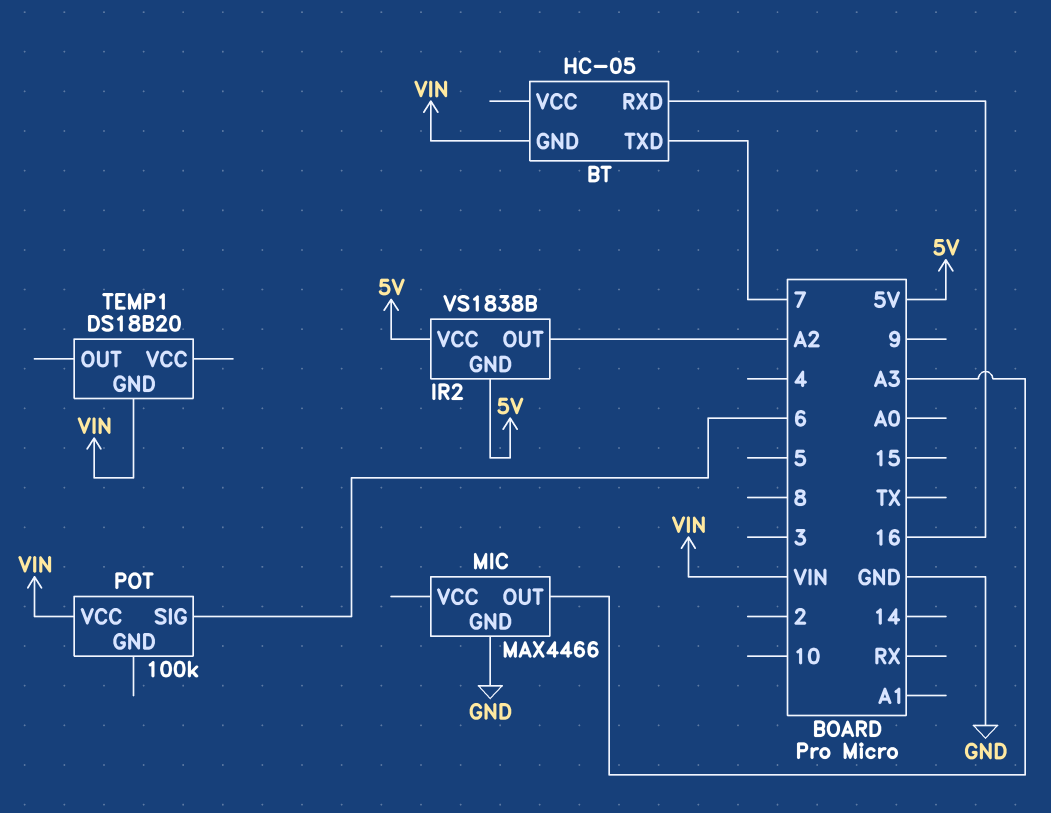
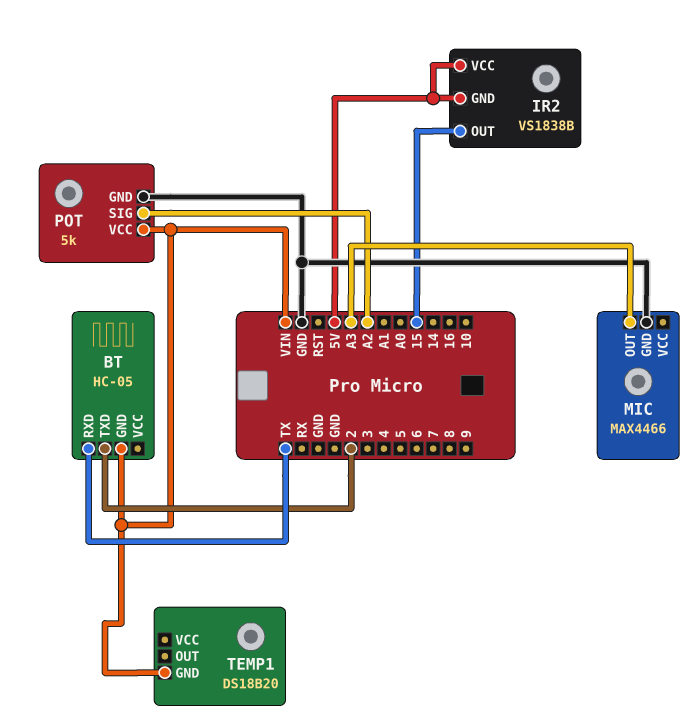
BT pin RXD: 16 -> TX
BT pin TXD: 7 -> 2
IR2 pin OUT: A2 -> 15
POT: 100k -> 5k
POT pin GND: none -> GND
POT pin SIG: 6 -> A2

